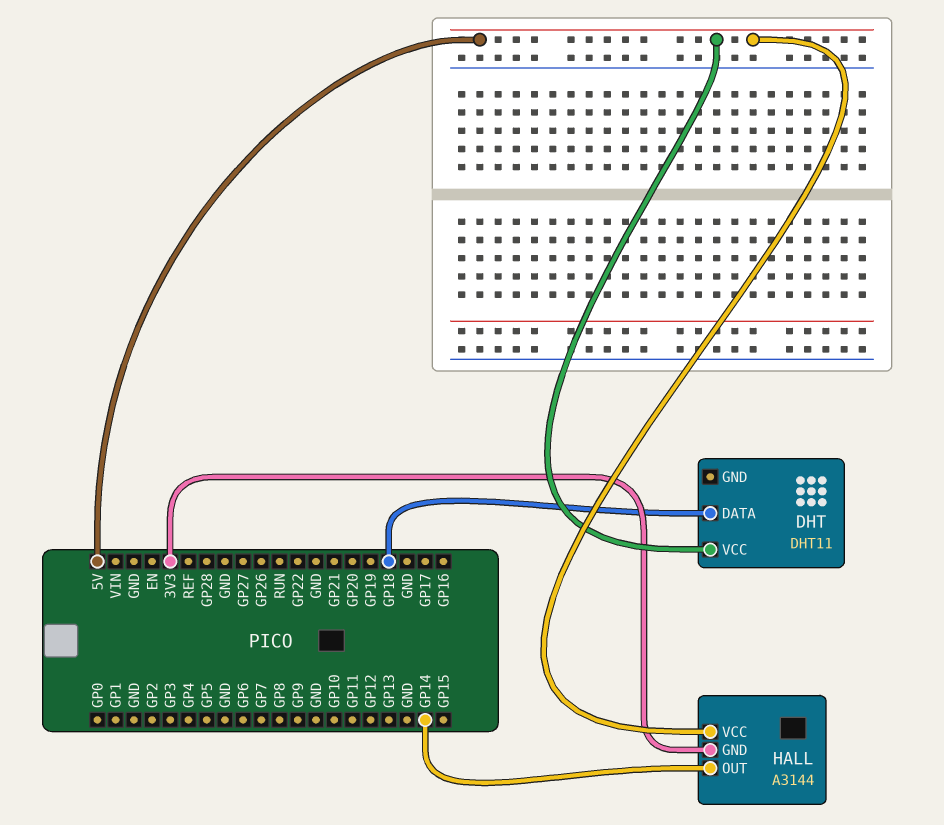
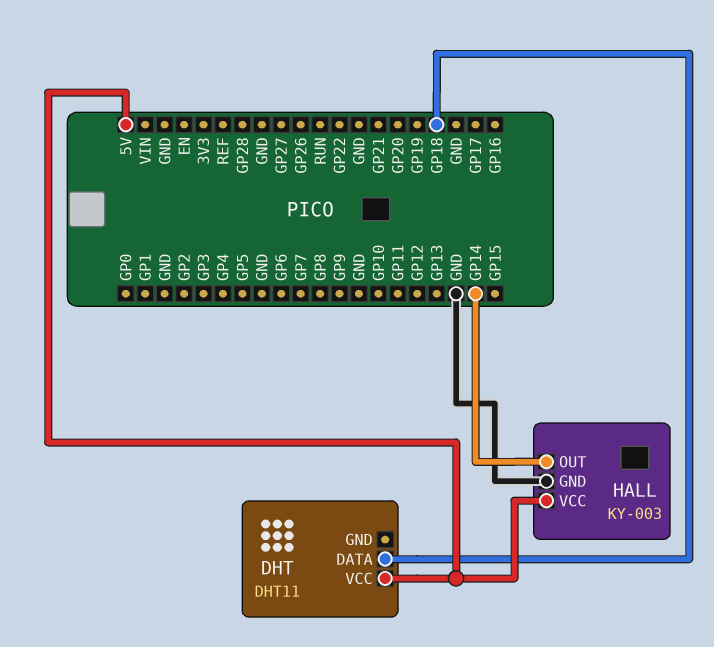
HALL: A3144 -> KY-003
HALL pin GND: 3V3 -> GND

